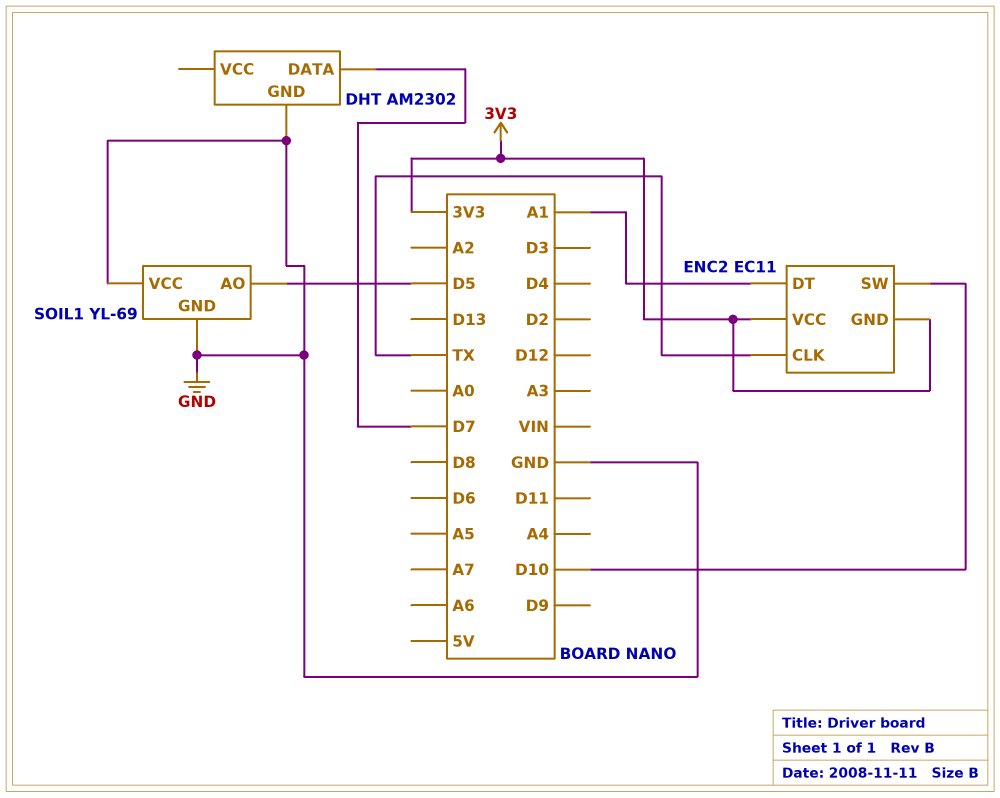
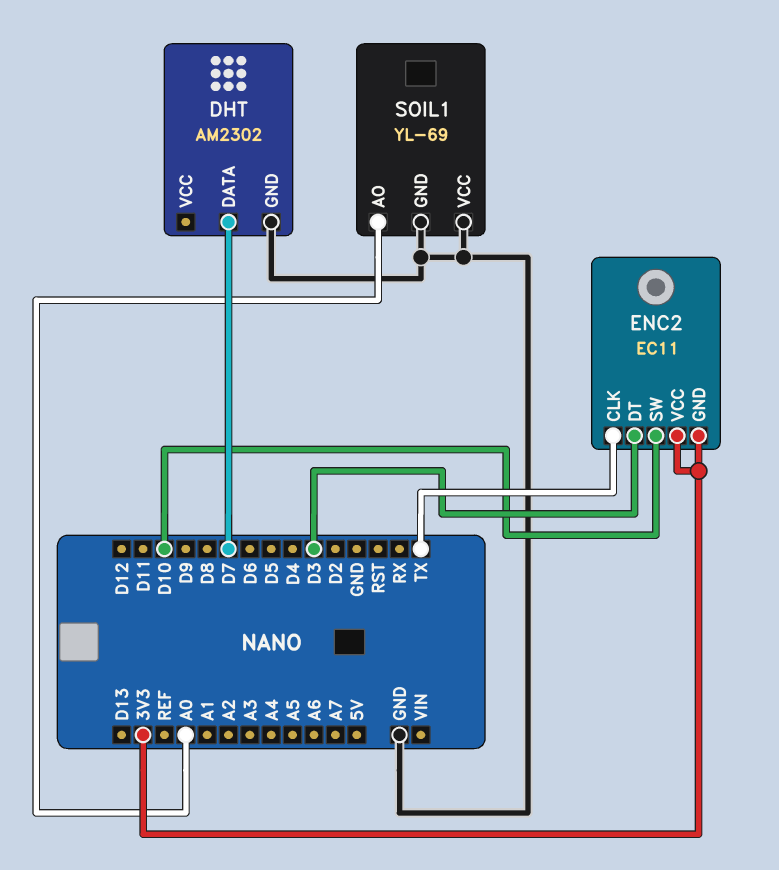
ENC2 pin DT: A1 -> D3
SOIL1 pin AO: D5 -> A0

